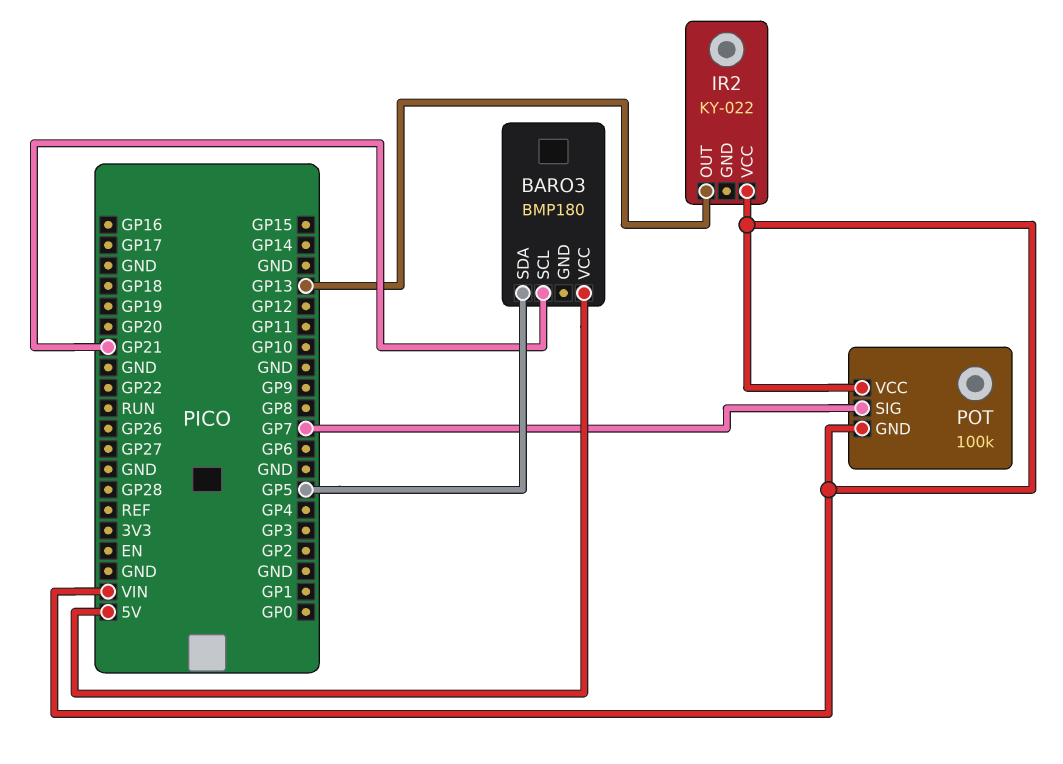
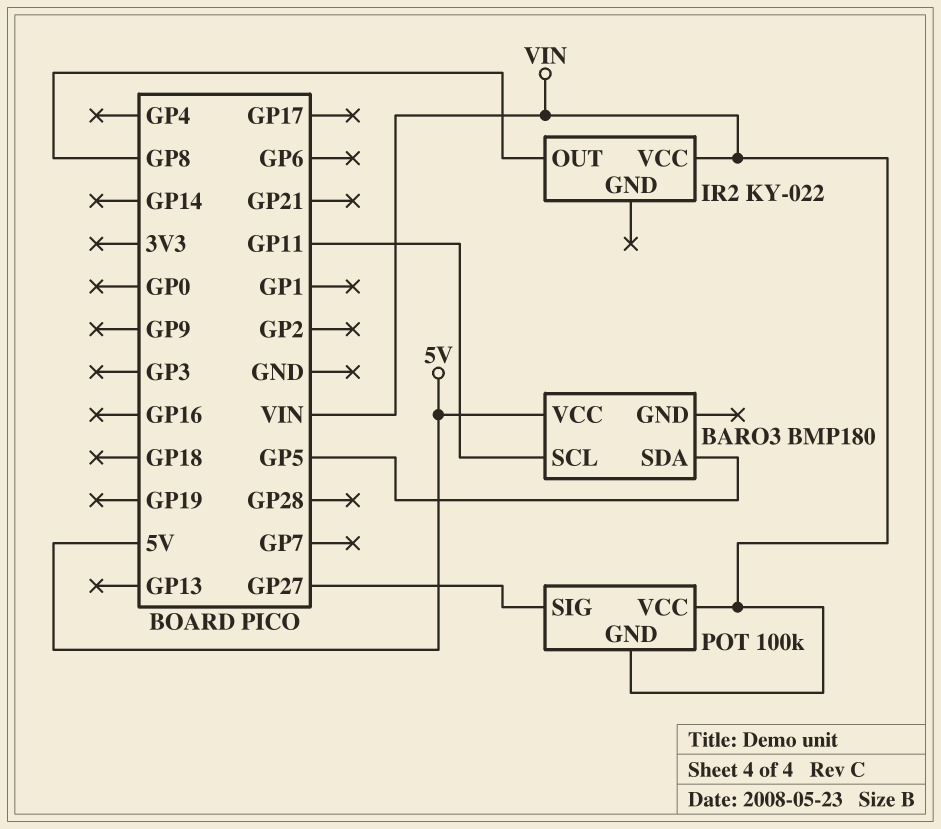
BARO3 pin SCL: GP21 -> GP11
IR2 pin OUT: GP13 -> GP8
POT pin SIG: GP7 -> GP27

